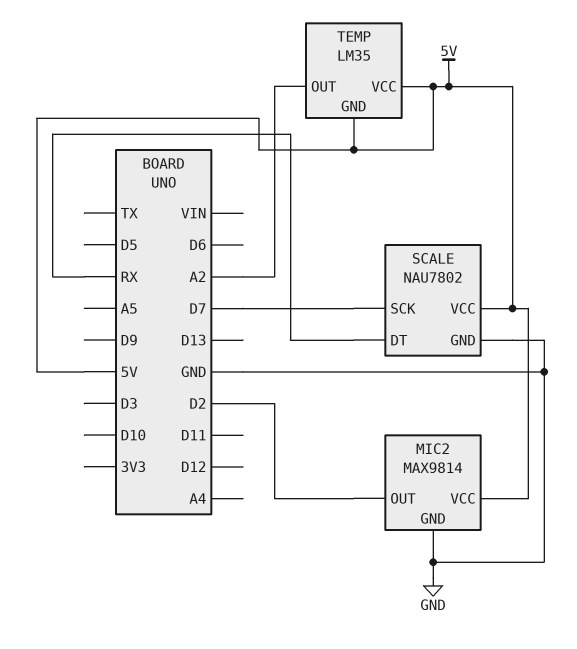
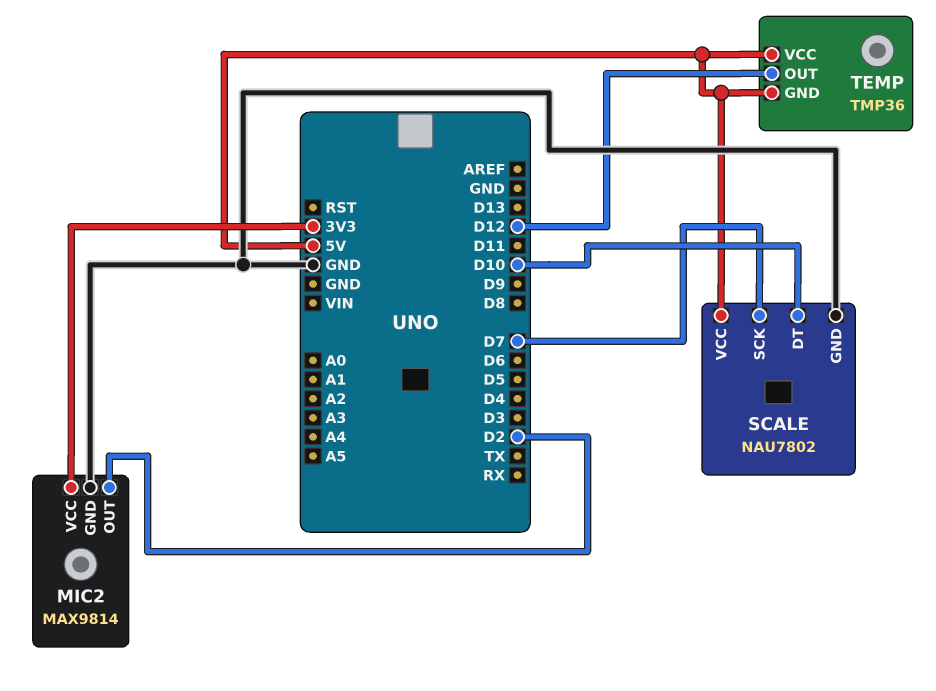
MIC2 pin VCC: 5V -> 3V3
SCALE pin DT: RX -> D10
TEMP: LM35 -> TMP36
TEMP pin OUT: A2 -> D12

